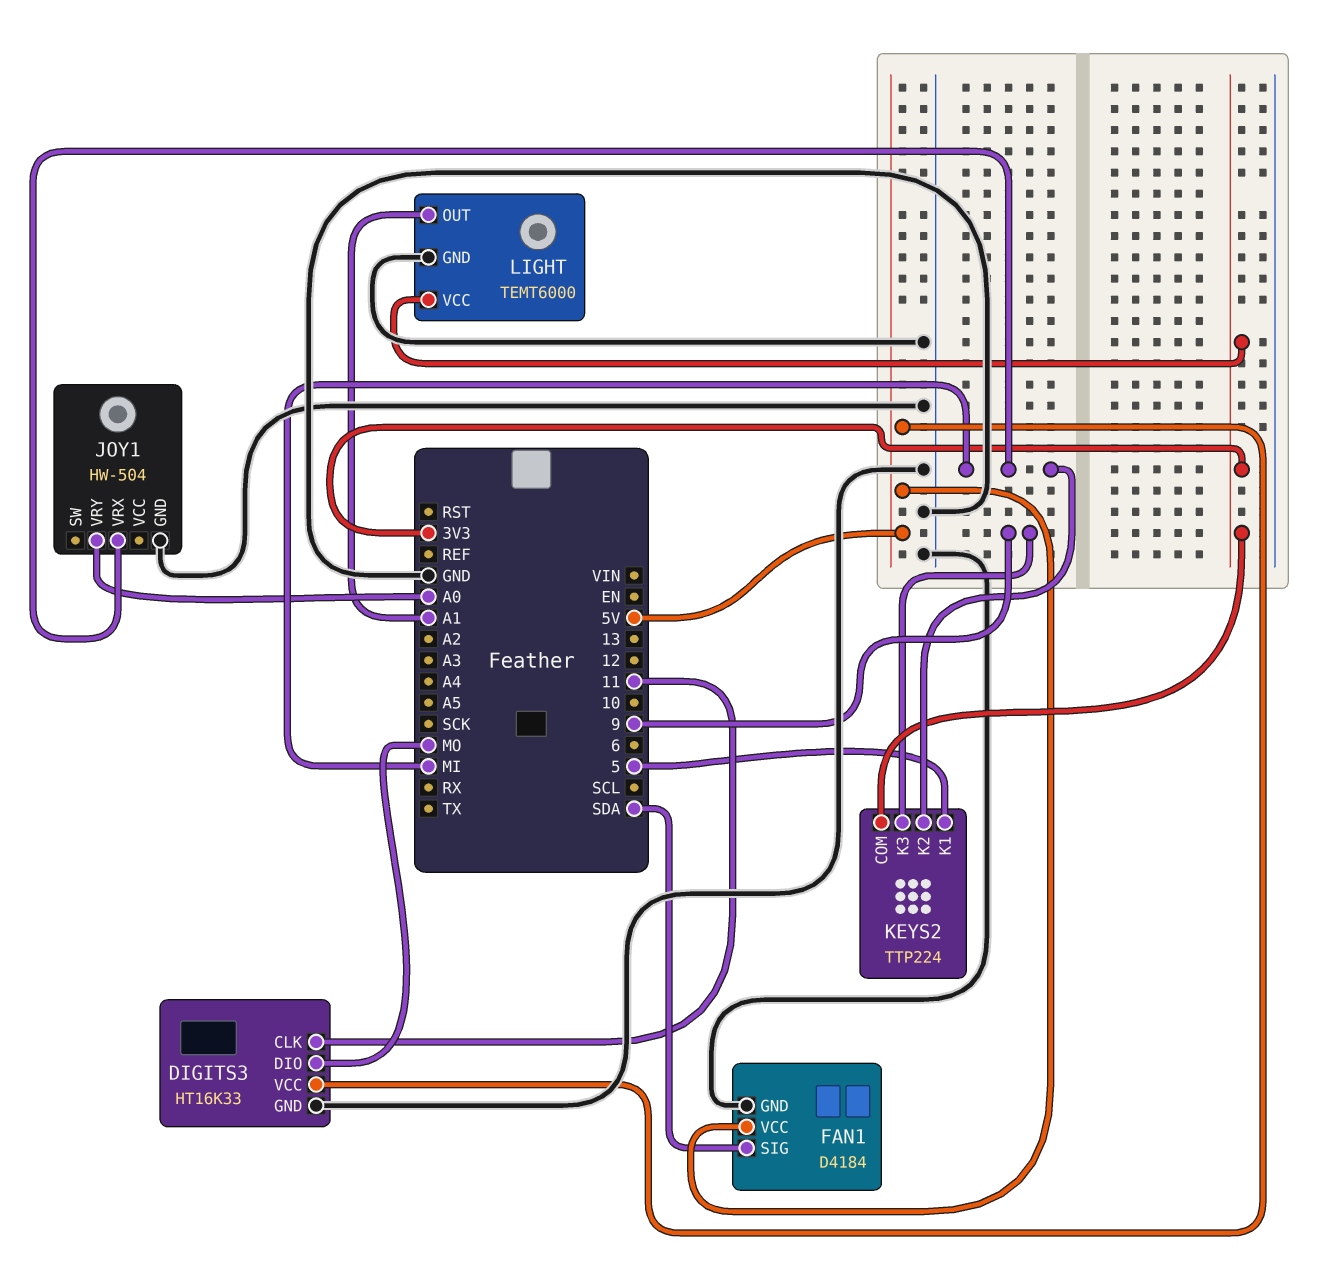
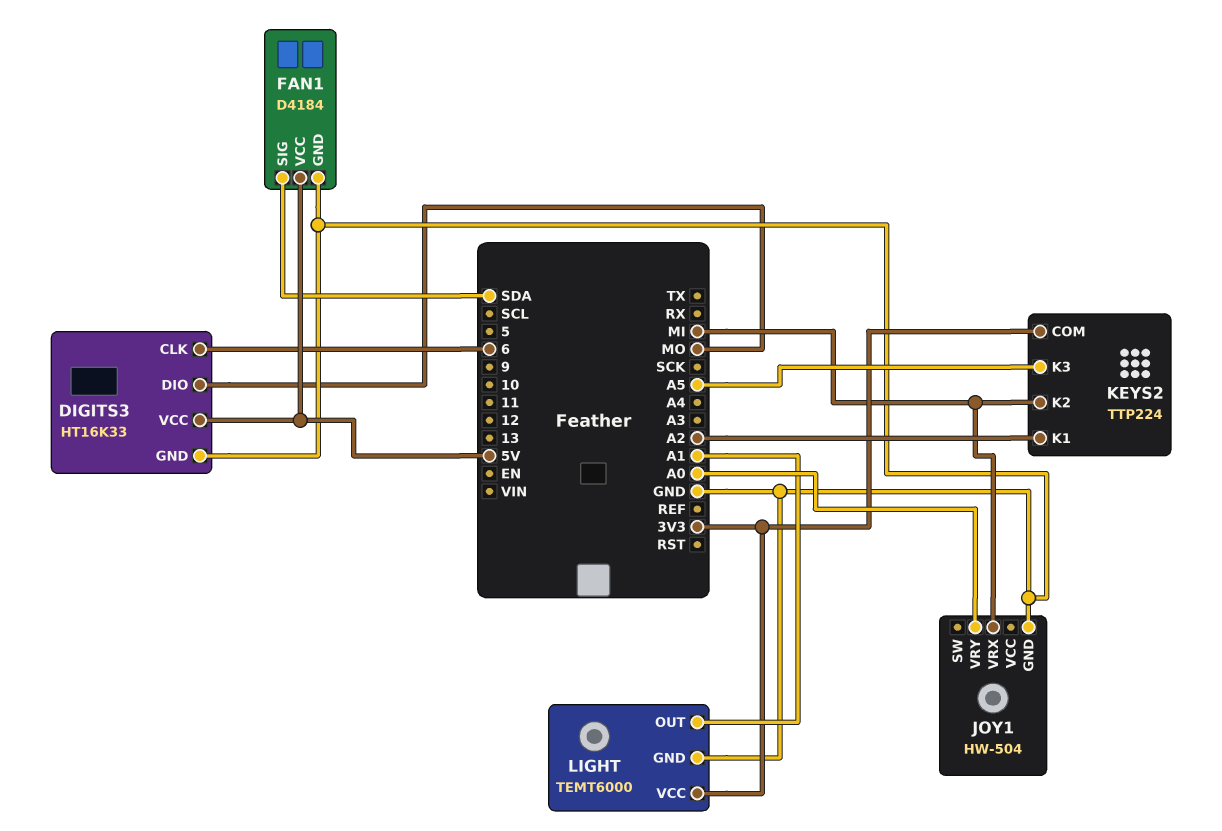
DIGITS3 pin CLK: 11 -> 6
KEYS2 pin K1: 5 -> A2
KEYS2 pin K3: 9 -> A5

